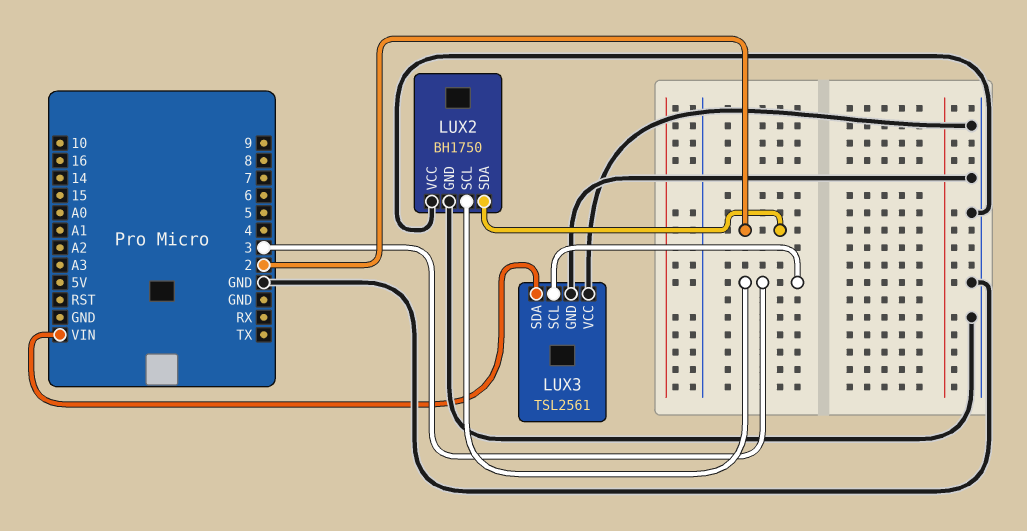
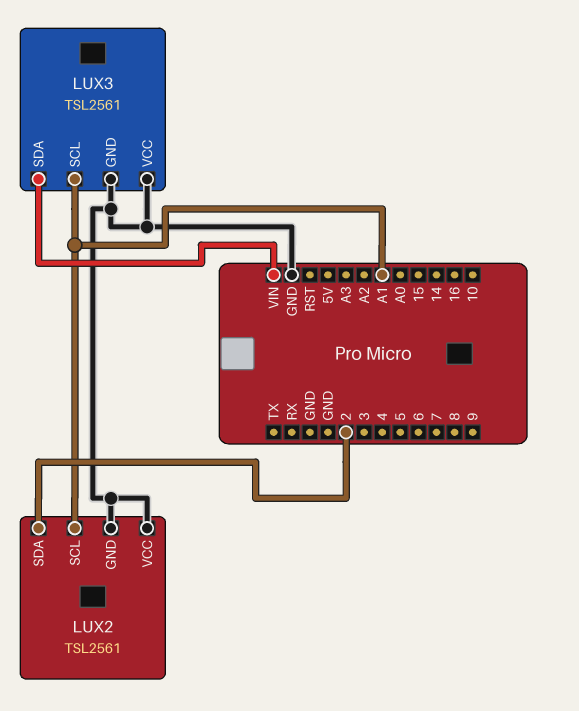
LUX2: BH1750 -> TSL2561
LUX2 pin SCL: 3 -> A1
LUX3 pin SCL: 3 -> A1

